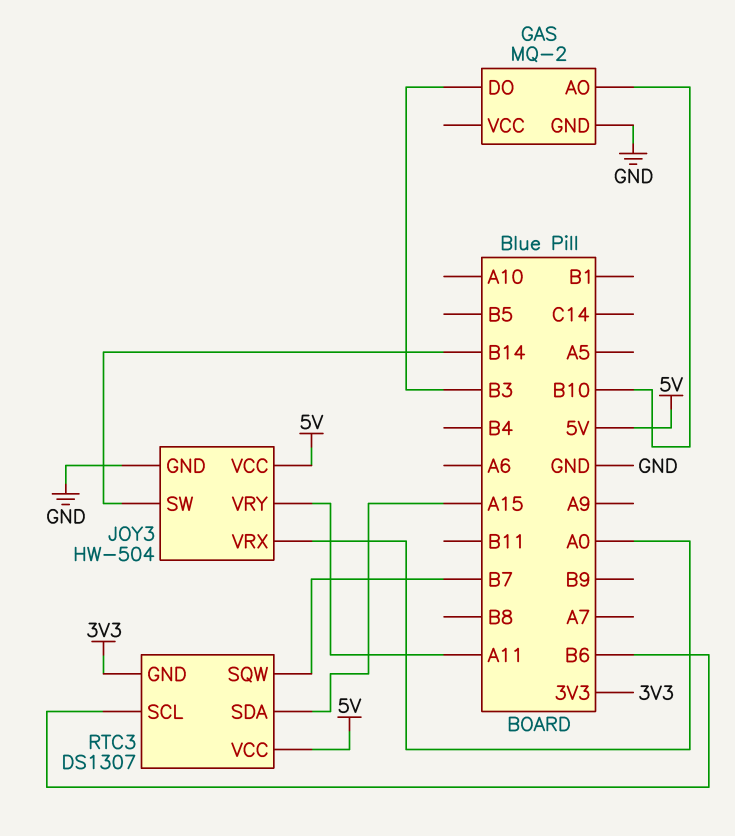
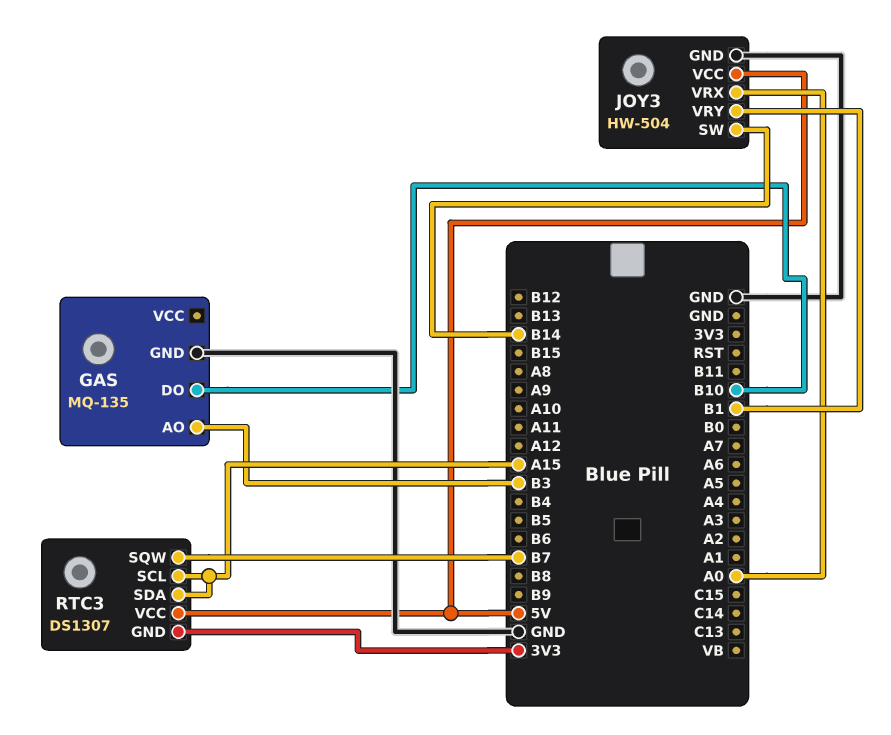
GAS: MQ-2 -> MQ-135
GAS pin AO: B10 -> B3
GAS pin DO: B3 -> B10
JOY3 pin VRY: A11 -> B1
RTC3 pin SCL: B6 -> A15

